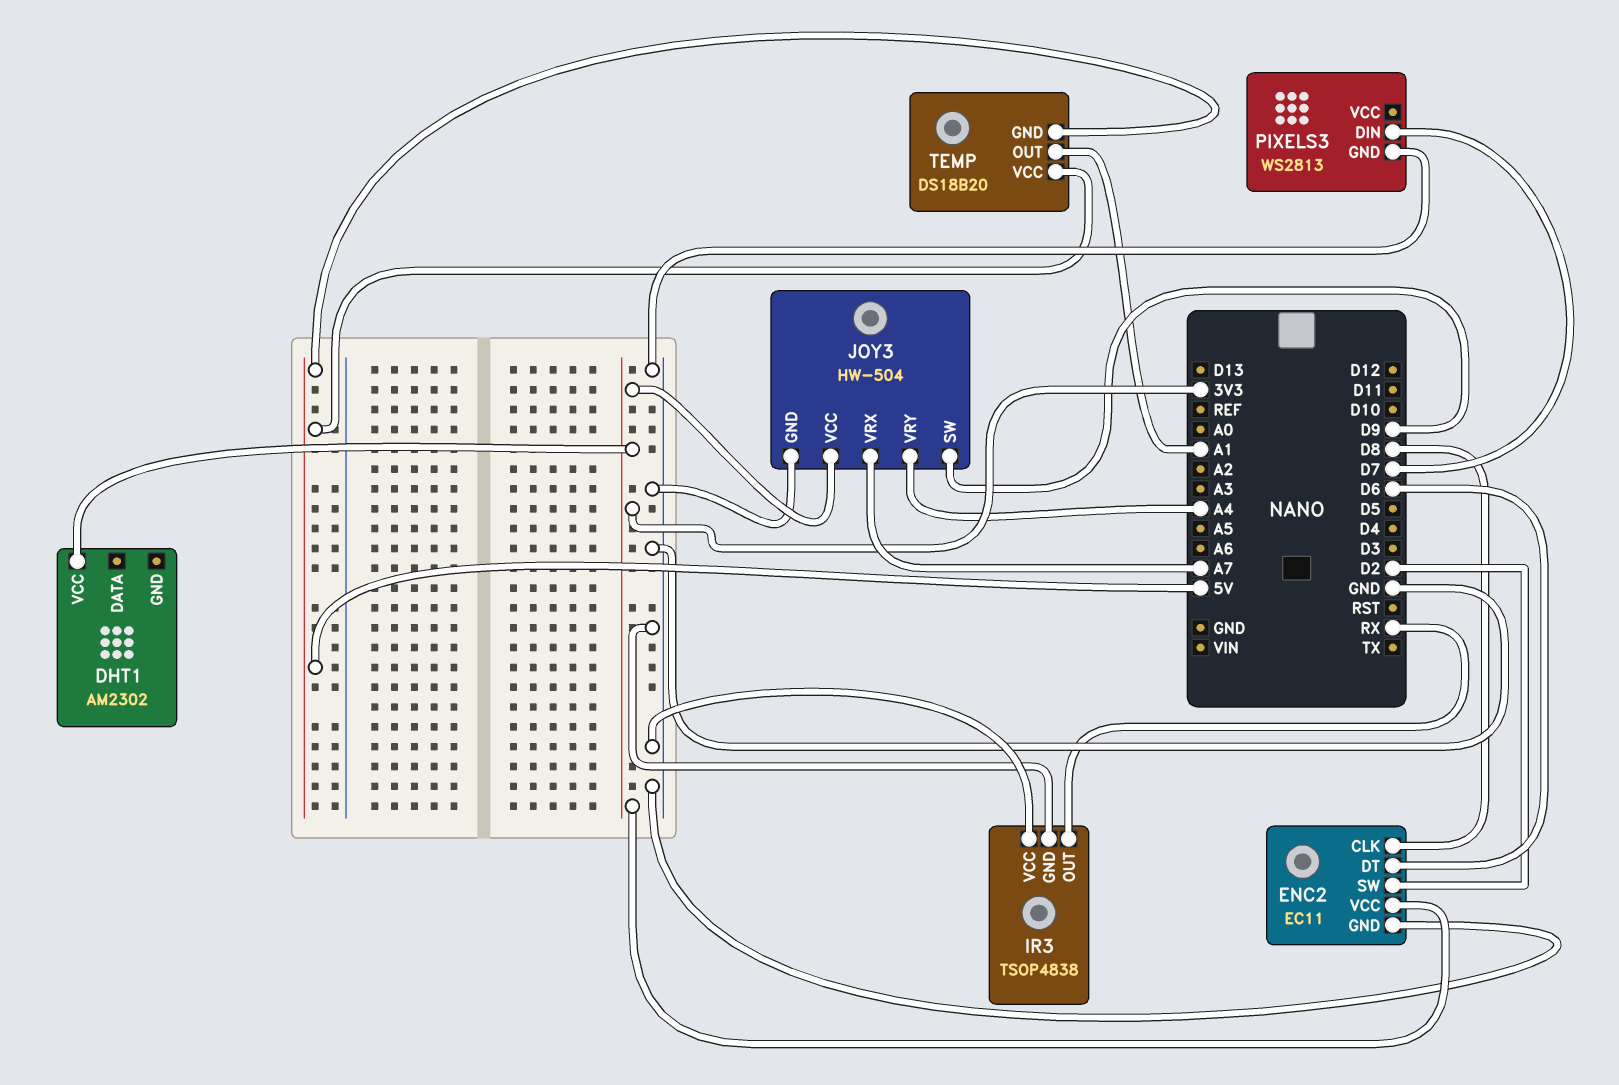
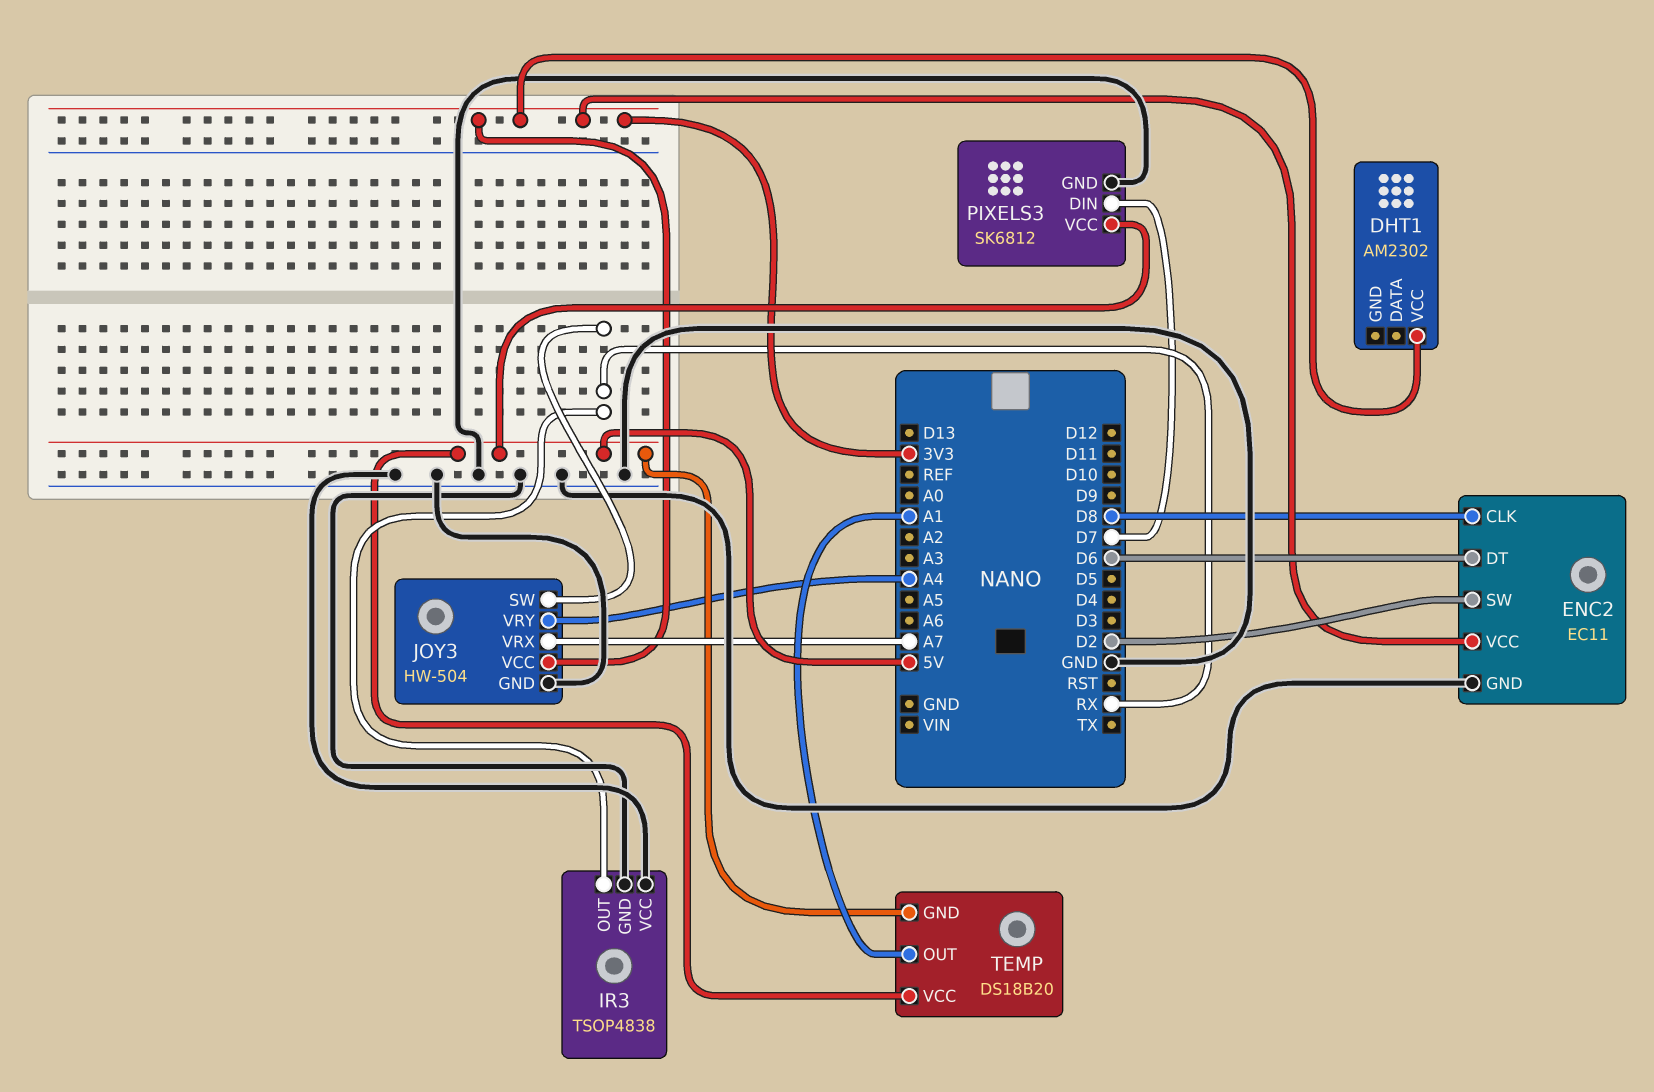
JOY3 pin SW: D9 -> RX
PIXELS3: WS2813 -> SK6812
PIXELS3 pin VCC: none -> 5V

